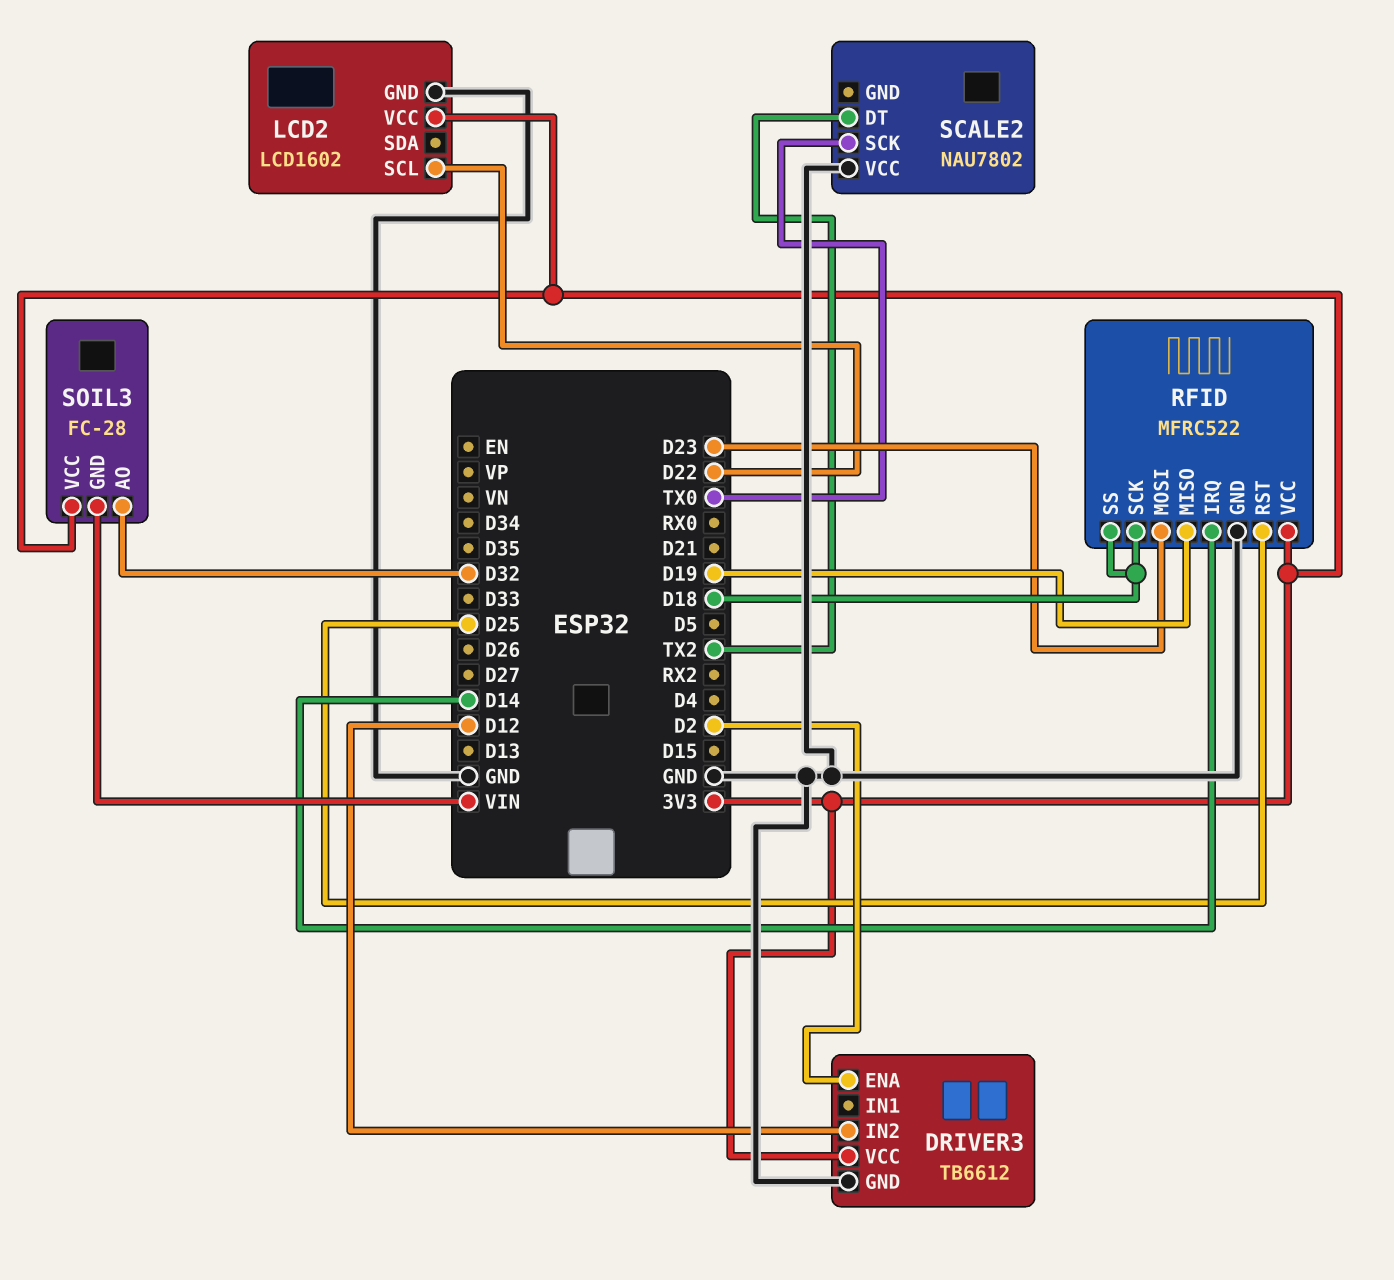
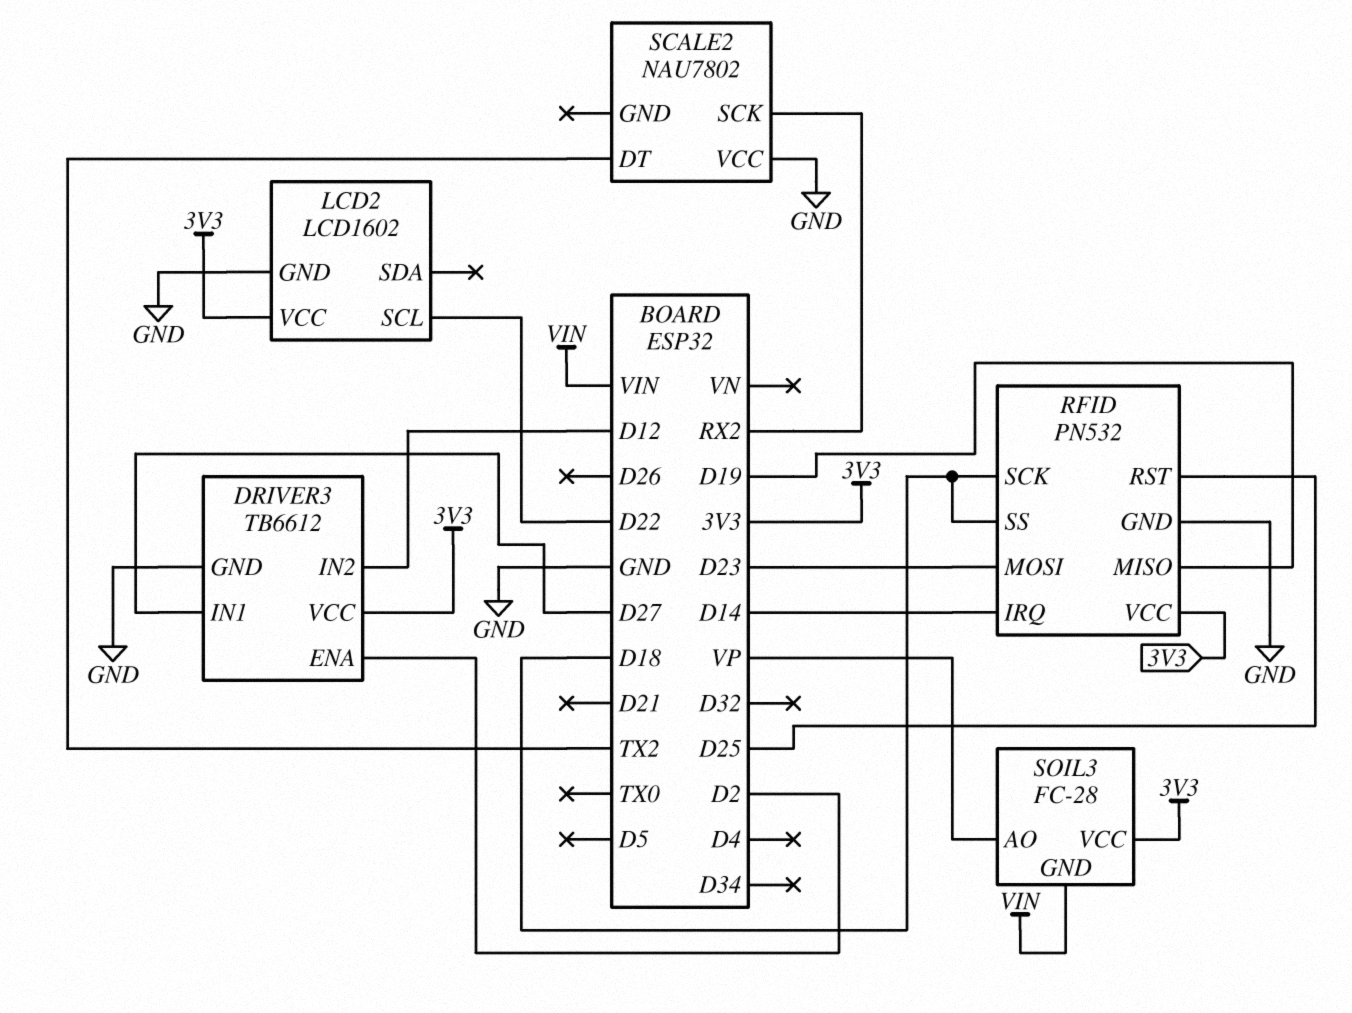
DRIVER3 pin IN1: none -> D27
RFID: MFRC522 -> PN532
SCALE2 pin SCK: TX0 -> RX2
SOIL3 pin AO: D32 -> VP

